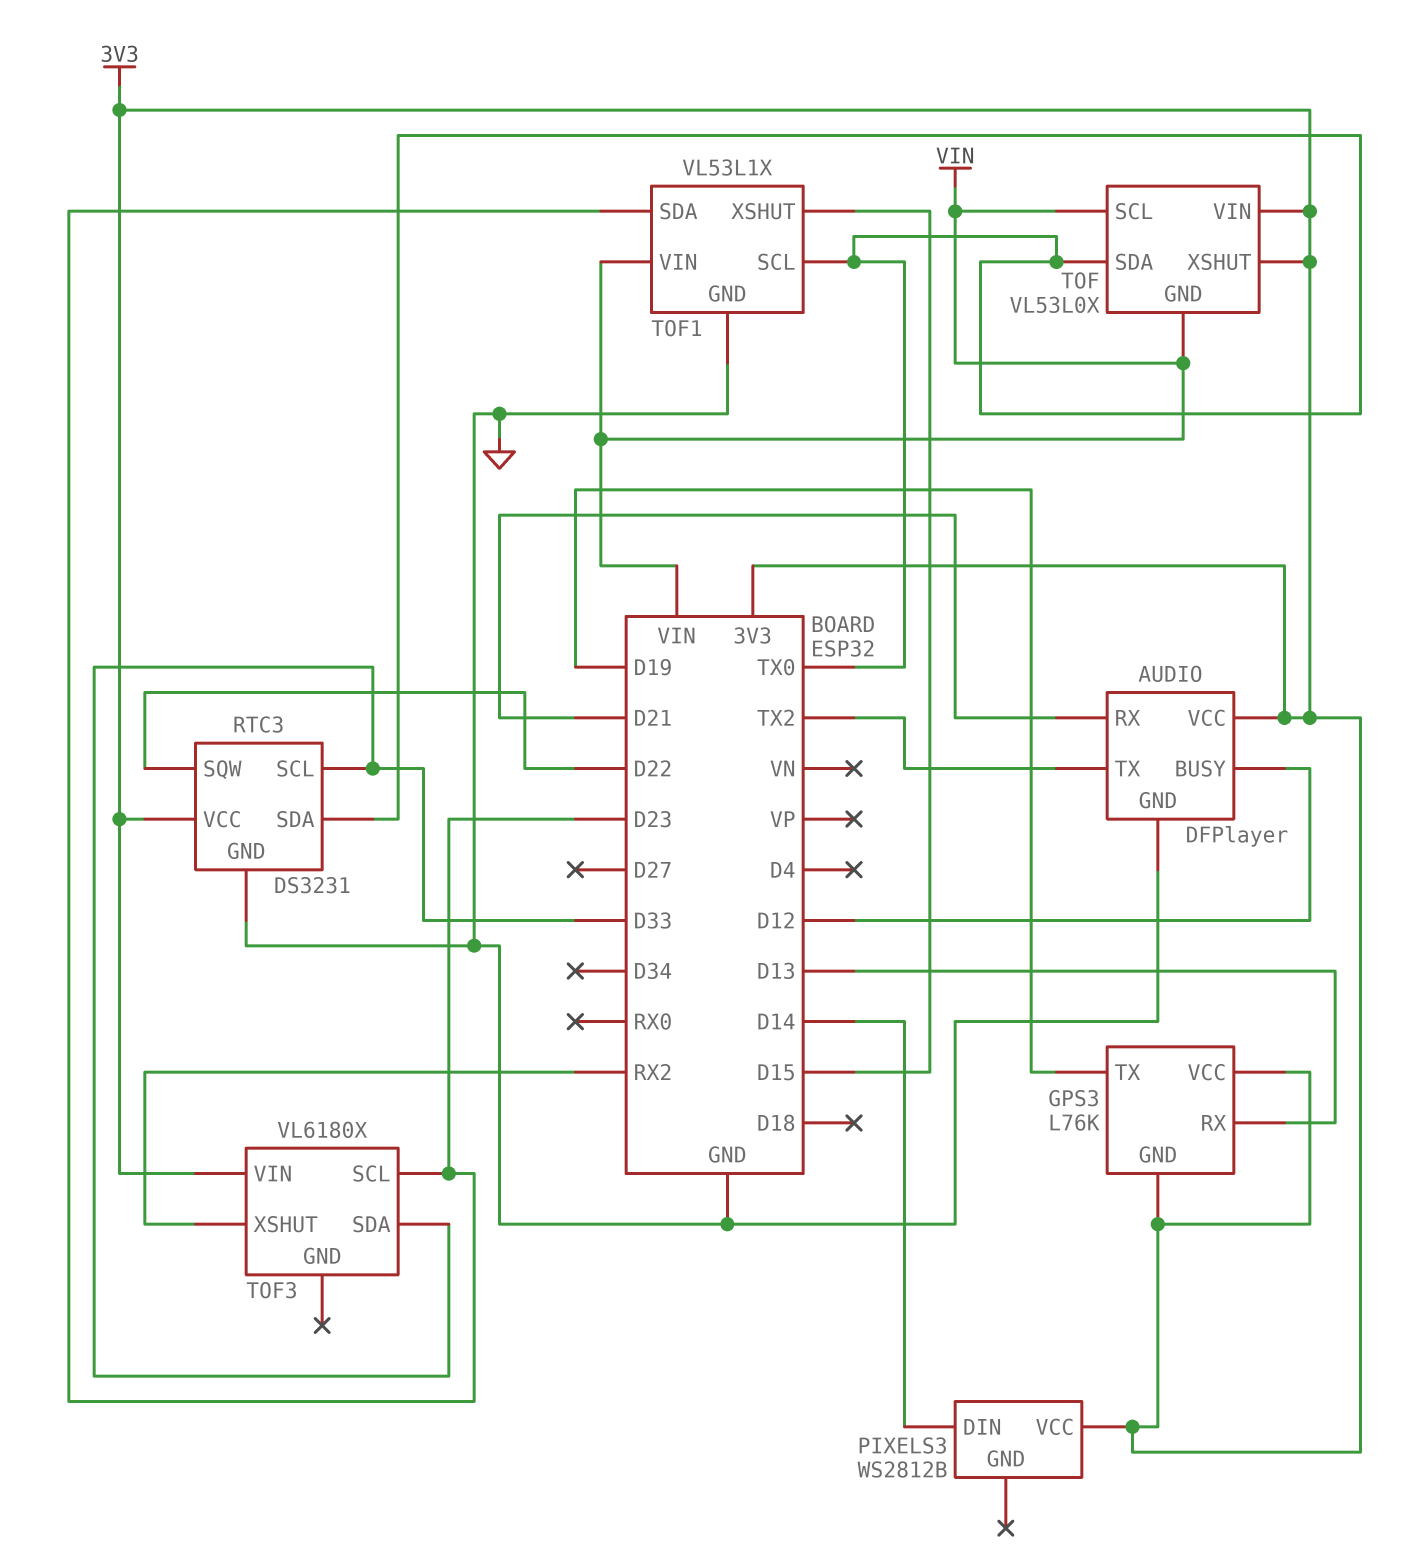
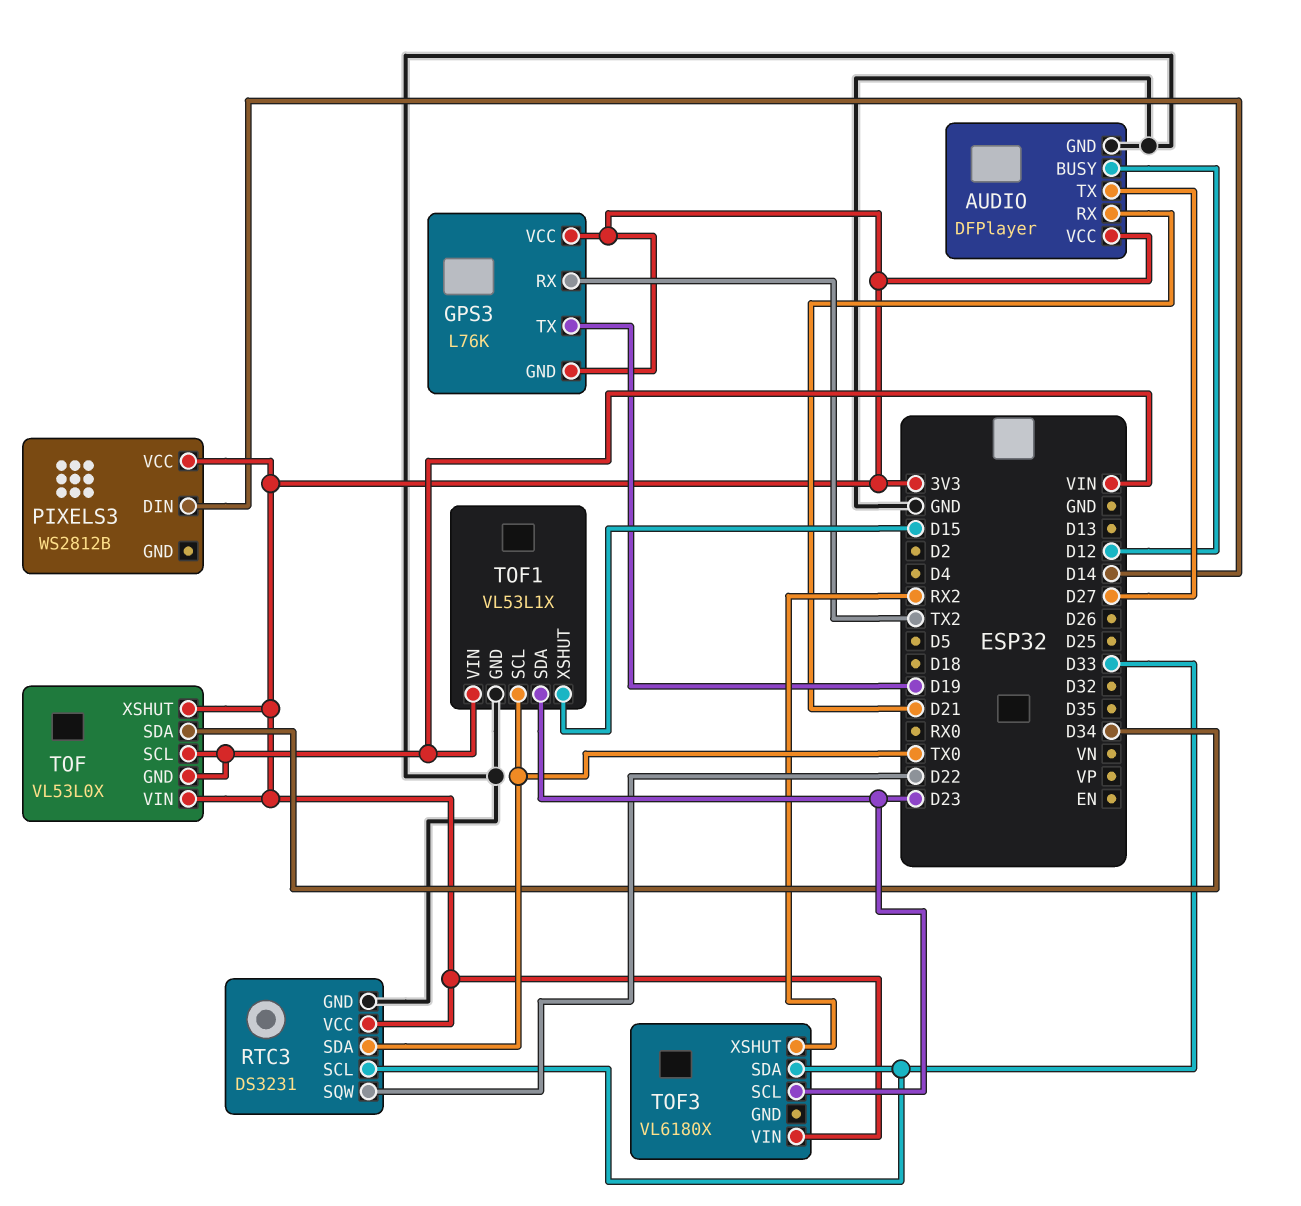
AUDIO pin TX: TX2 -> D27
GPS3 pin RX: D13 -> TX2
TOF pin SDA: TX0 -> D34

